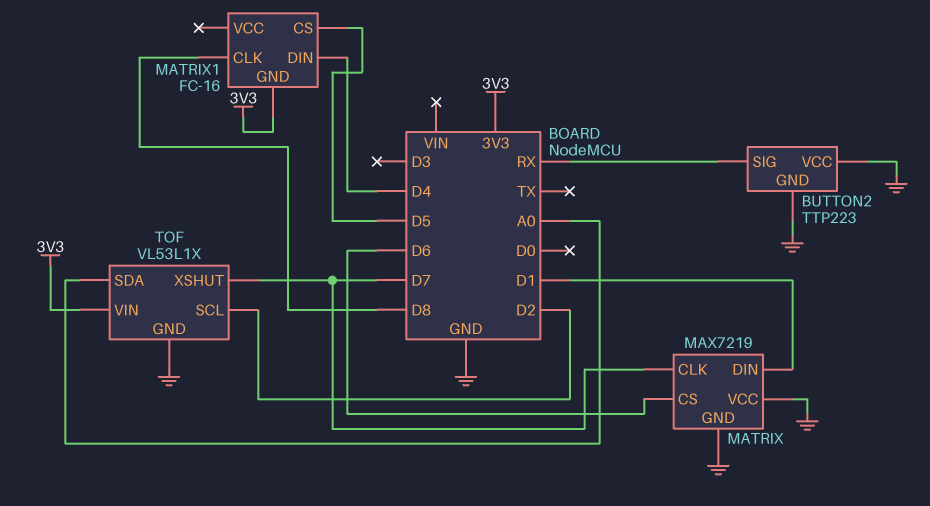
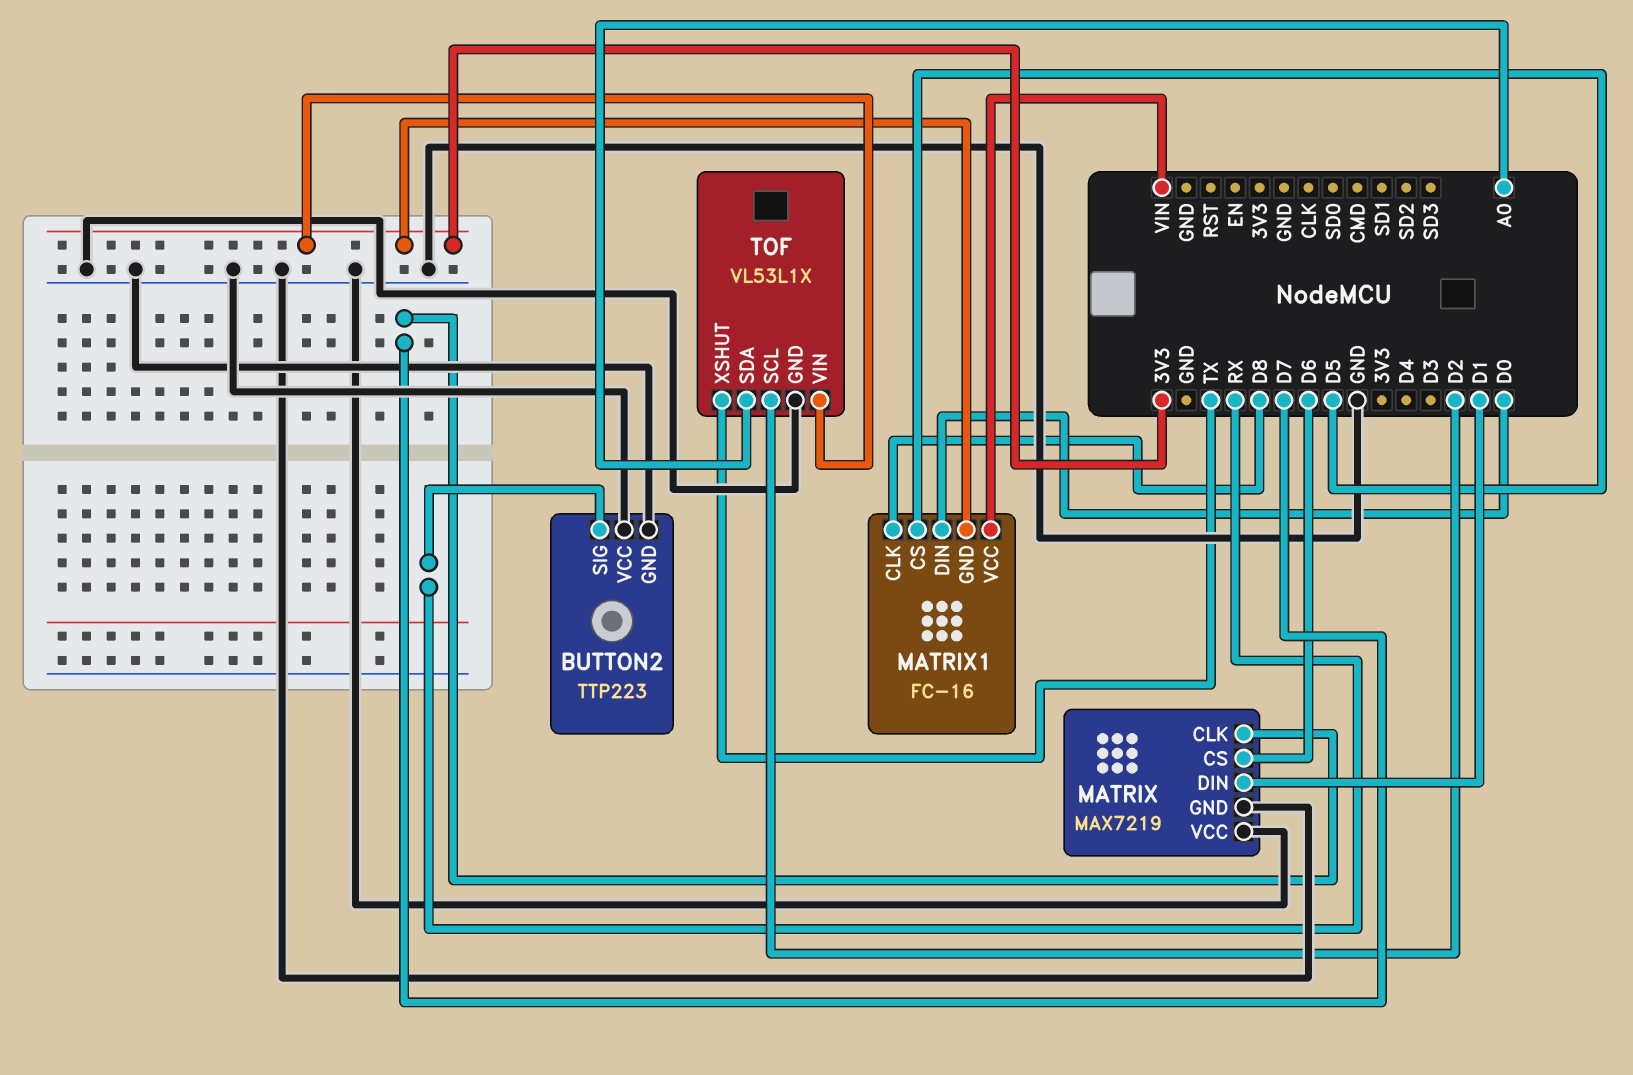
MATRIX1 pin DIN: D4 -> D0
MATRIX1 pin VCC: none -> VIN
TOF pin XSHUT: D7 -> TX

